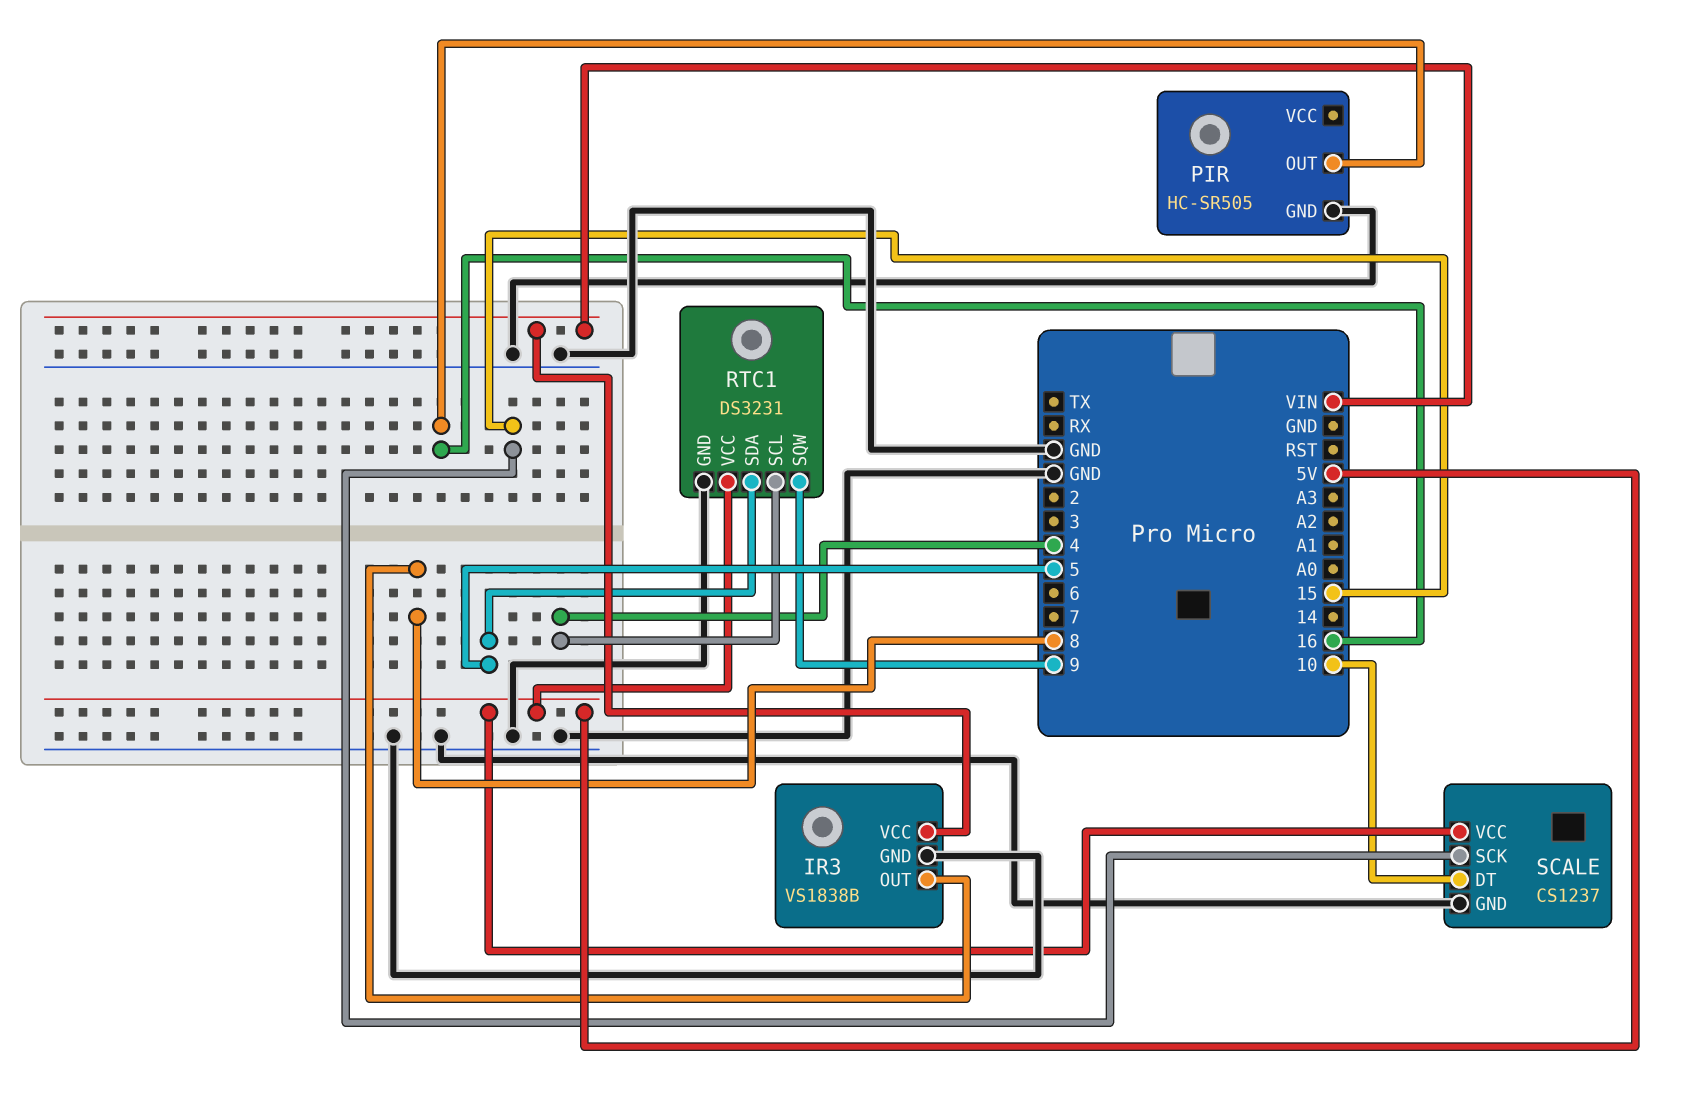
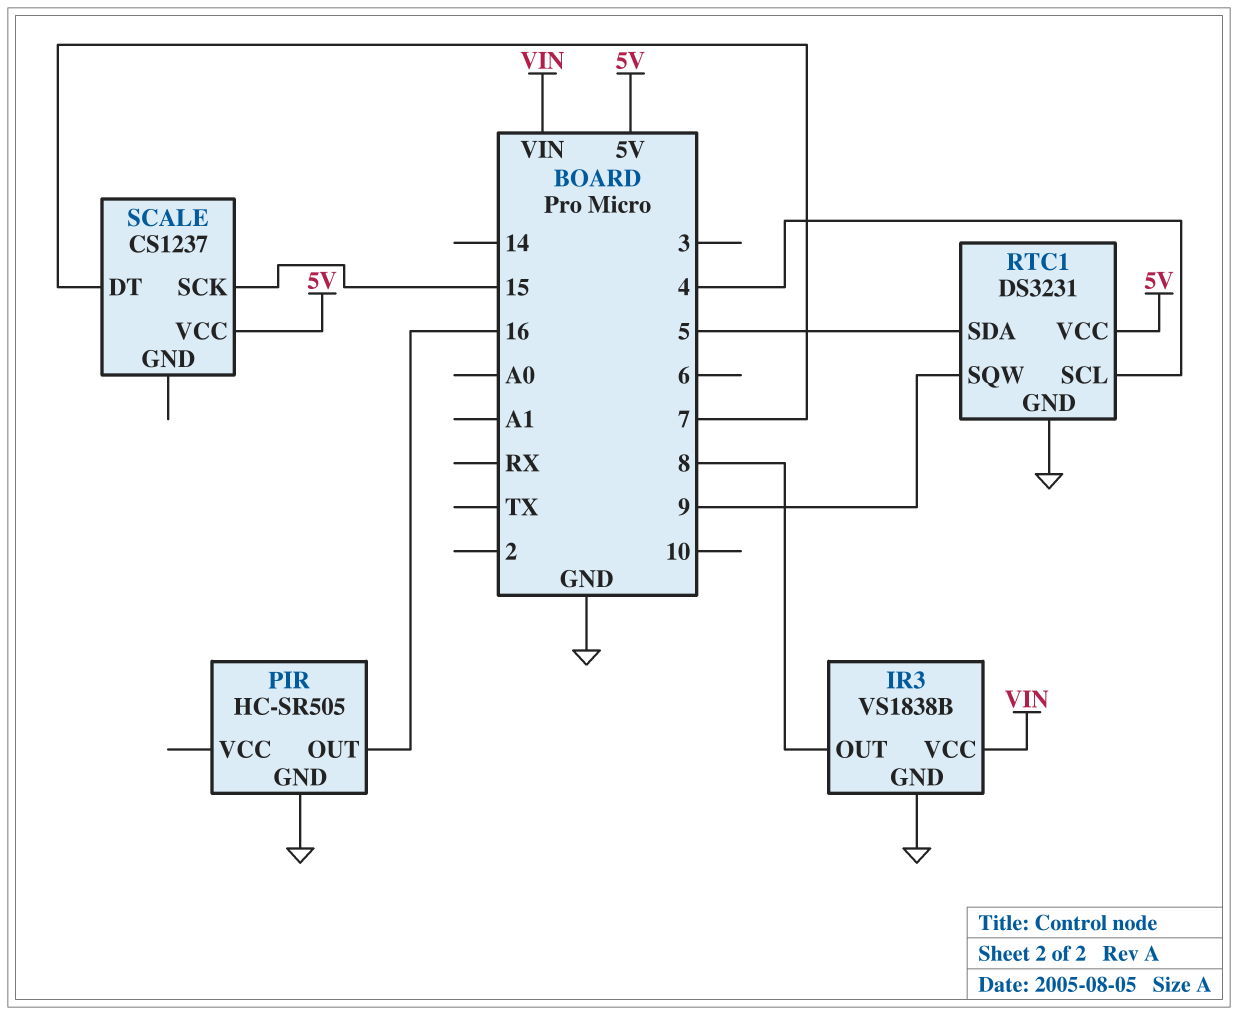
SCALE pin DT: 10 -> 7
SCALE pin GND: GND -> none

